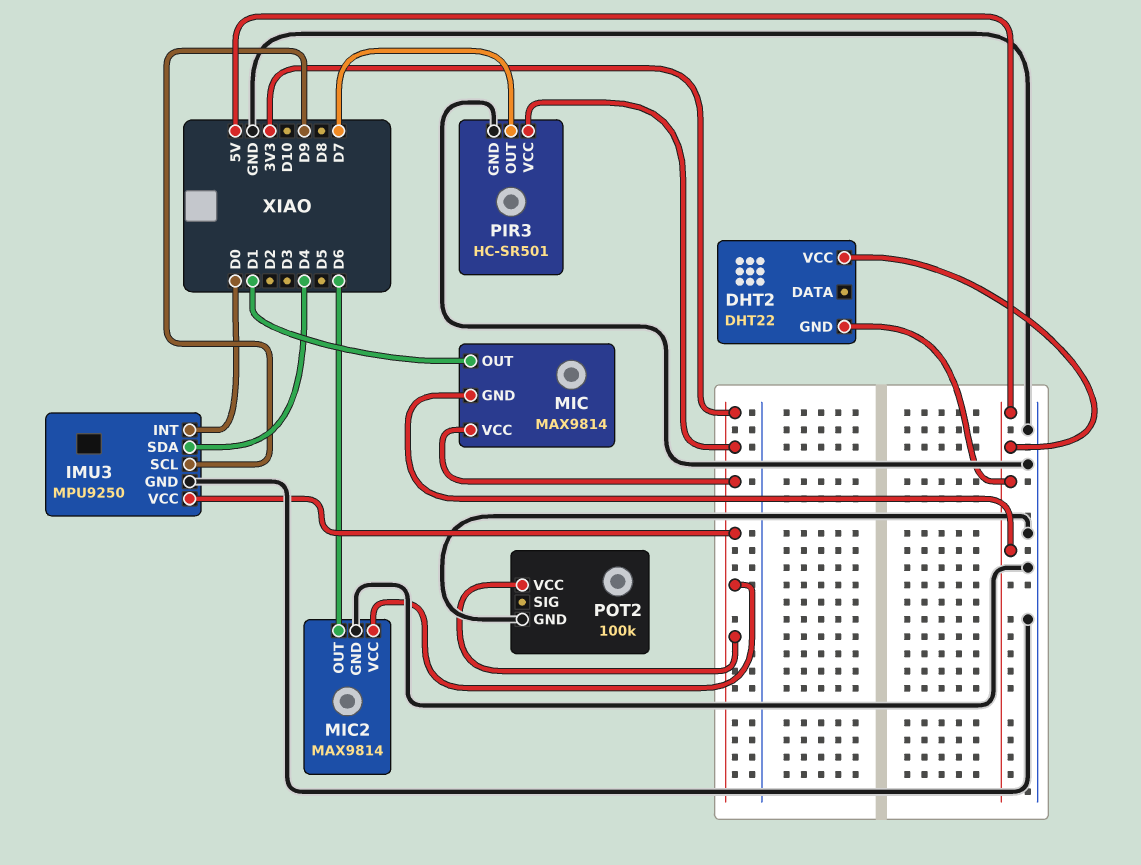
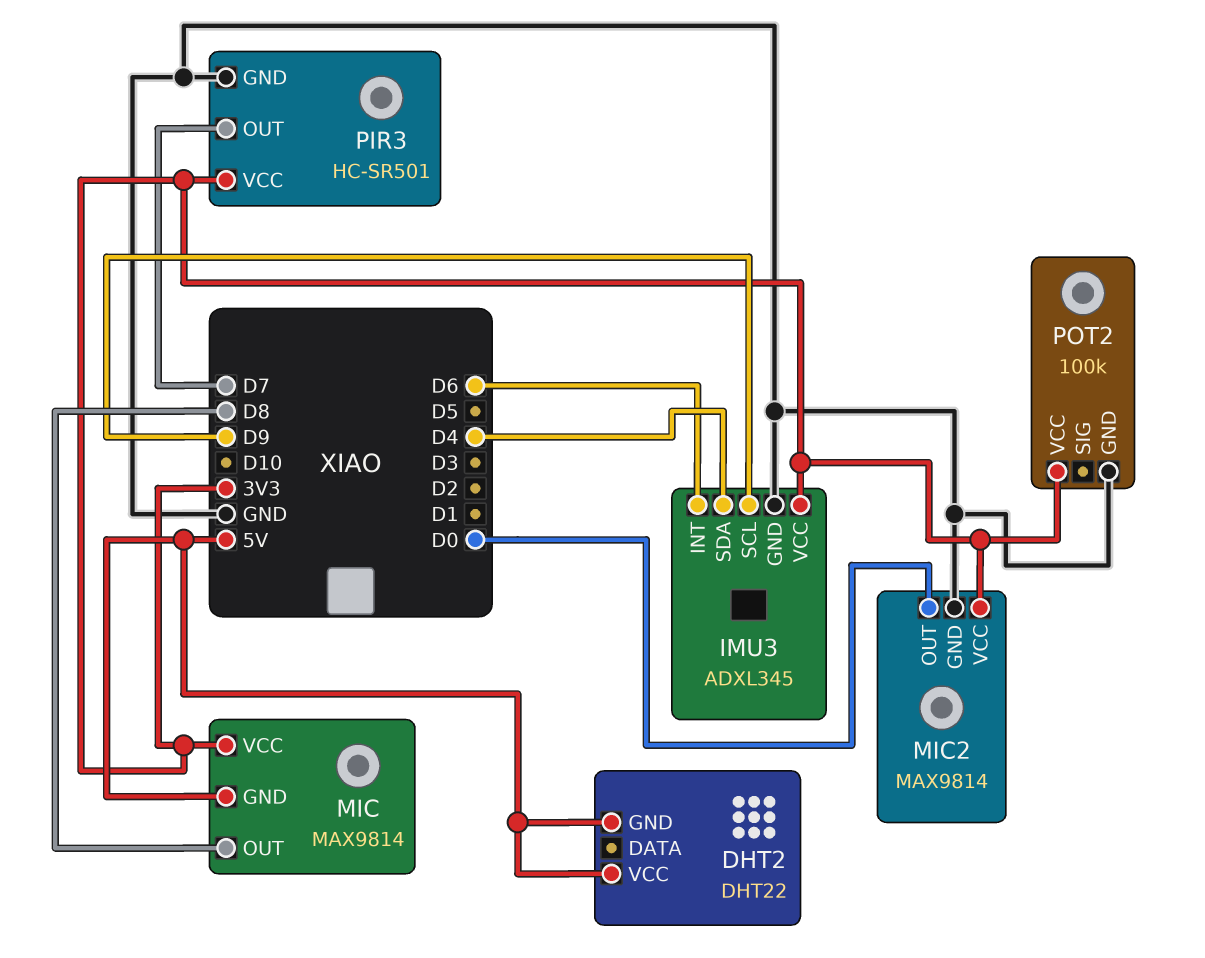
IMU3: MPU9250 -> ADXL345
IMU3 pin INT: D0 -> D6
MIC pin OUT: D1 -> D8
MIC2 pin OUT: D6 -> D0

